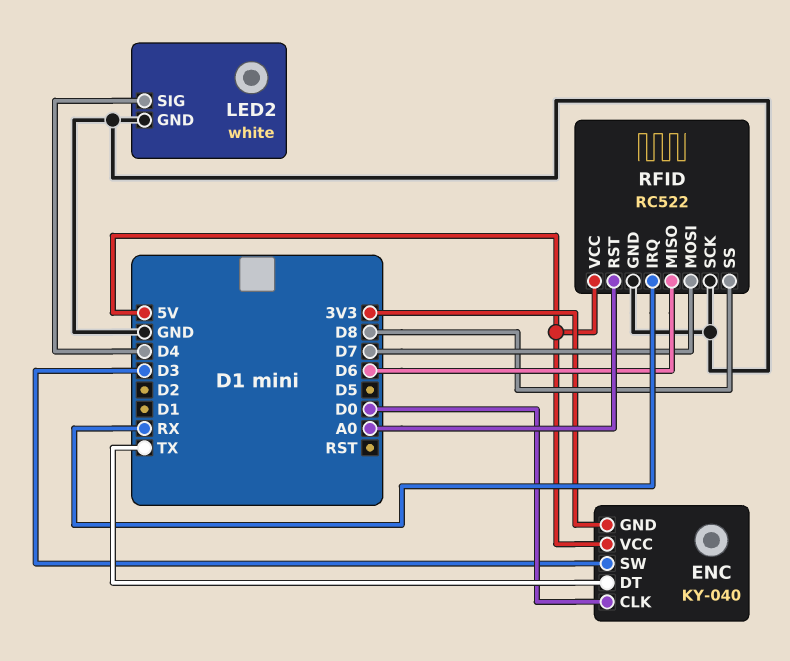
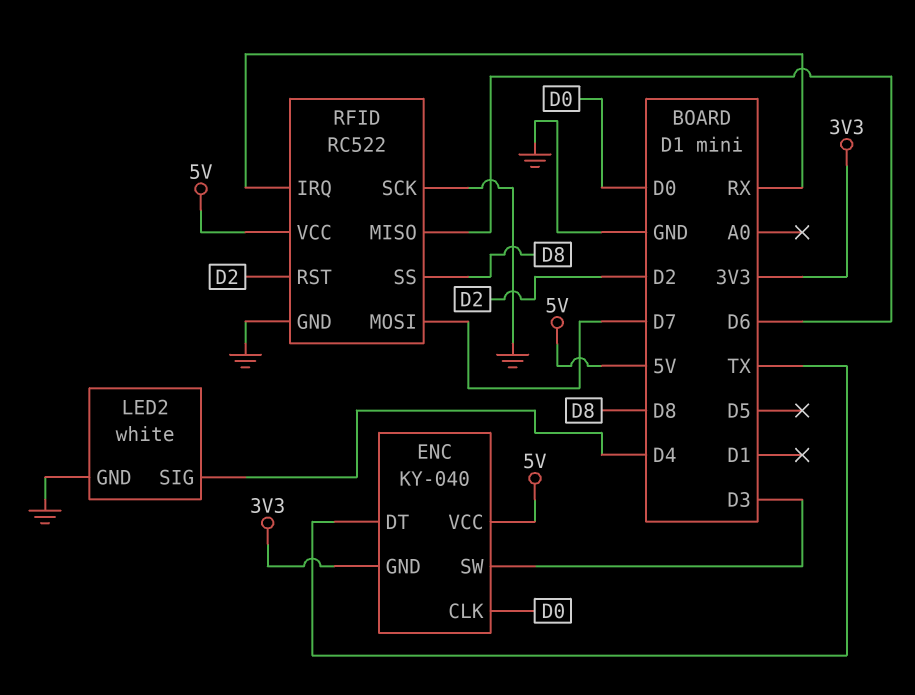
RFID pin RST: A0 -> D2

